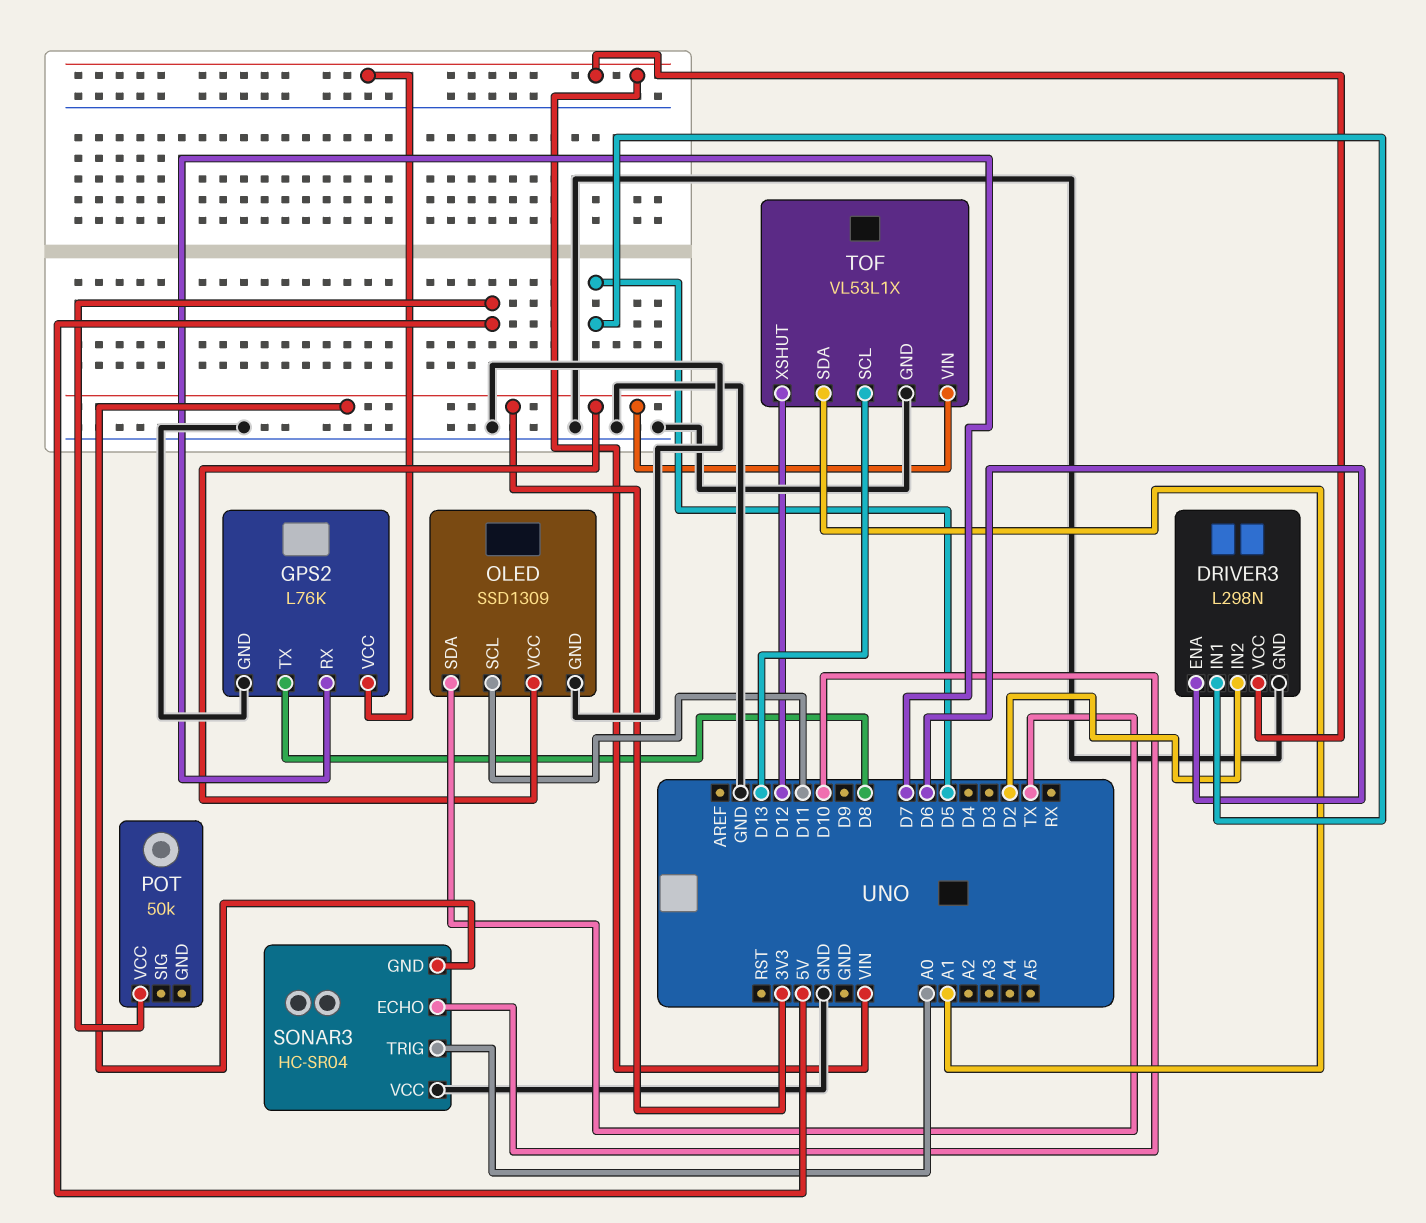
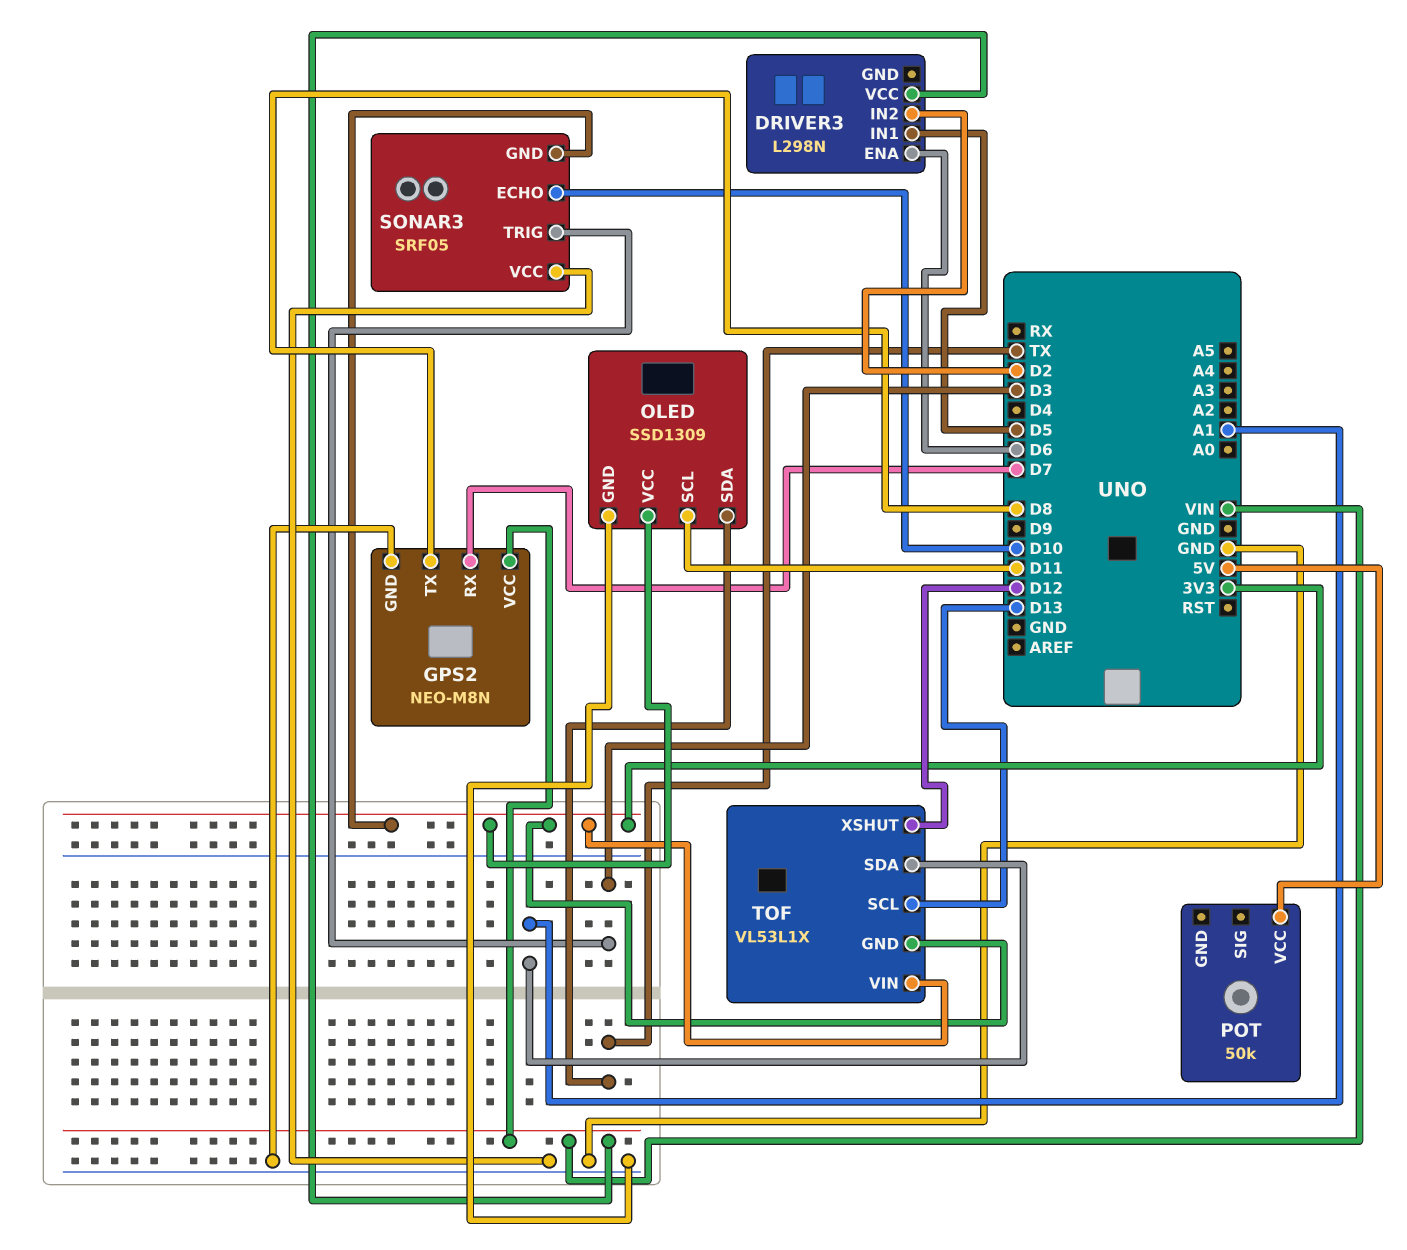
DRIVER3 pin GND: GND -> none
GPS2: L76K -> NEO-M8N
SONAR3: HC-SR04 -> SRF05
SONAR3 pin TRIG: A0 -> D3
TOF pin GND: GND -> 3V3

